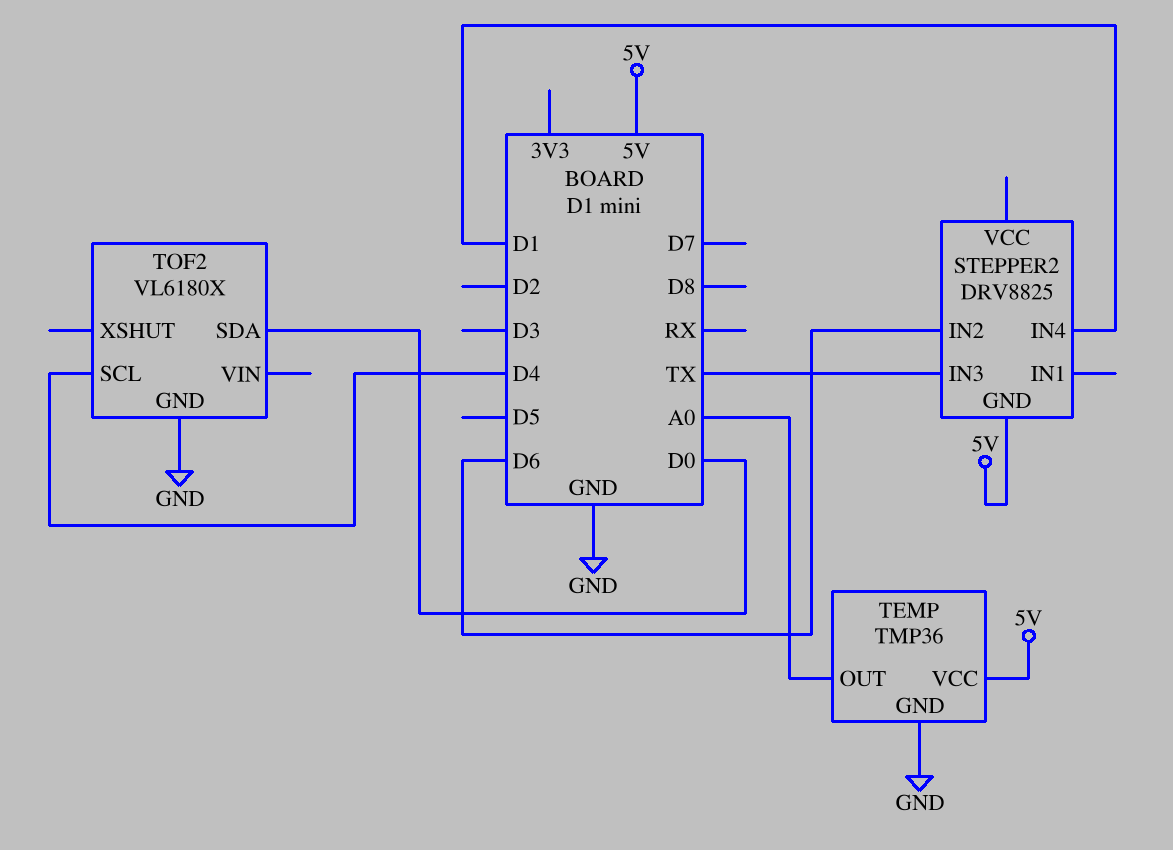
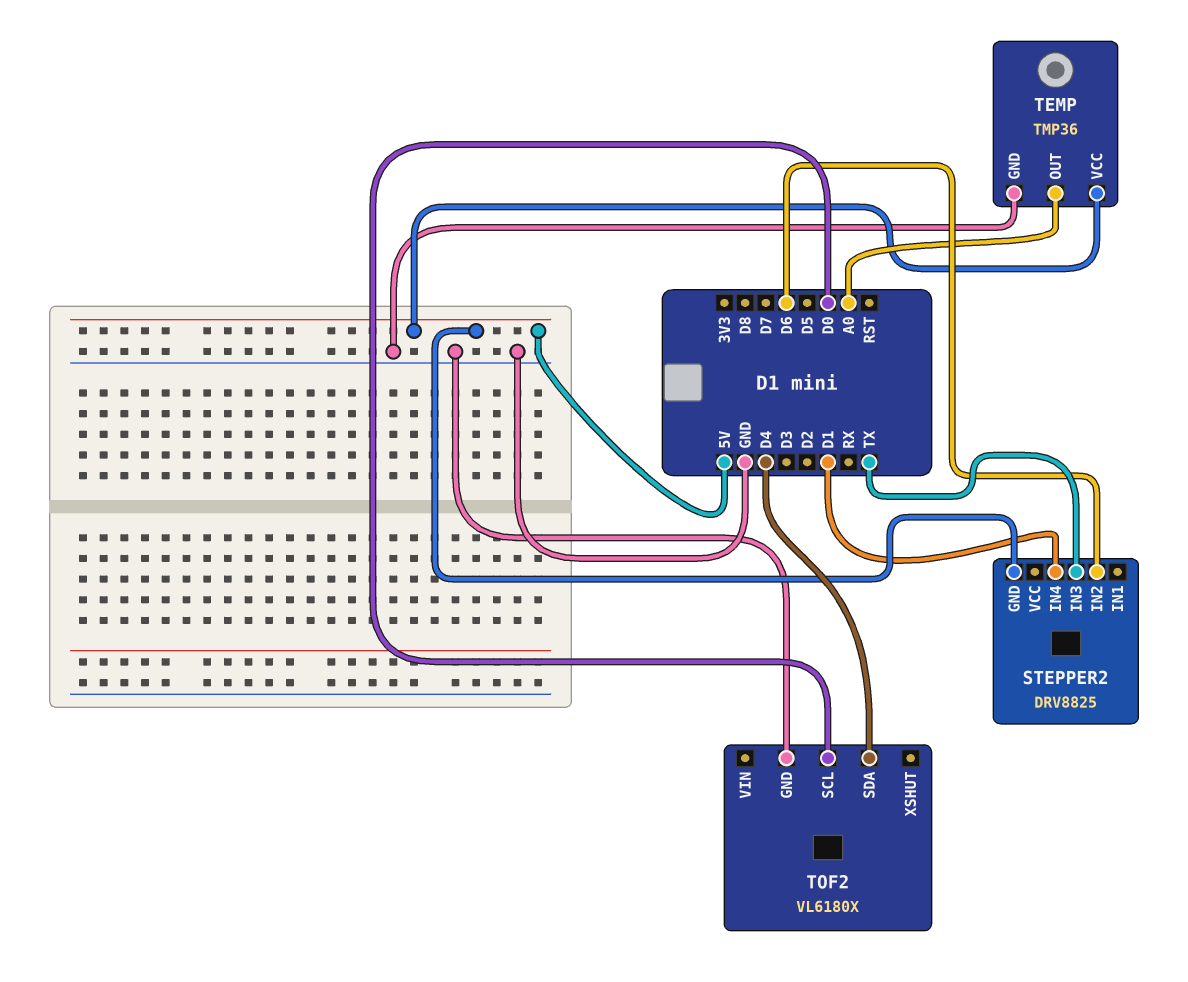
TOF2 pin SCL: D4 -> D0
TOF2 pin SDA: D0 -> D4

